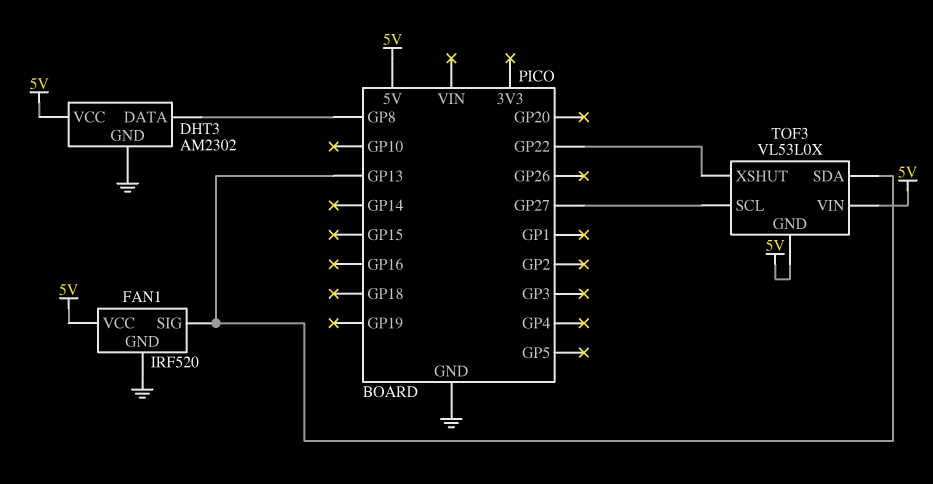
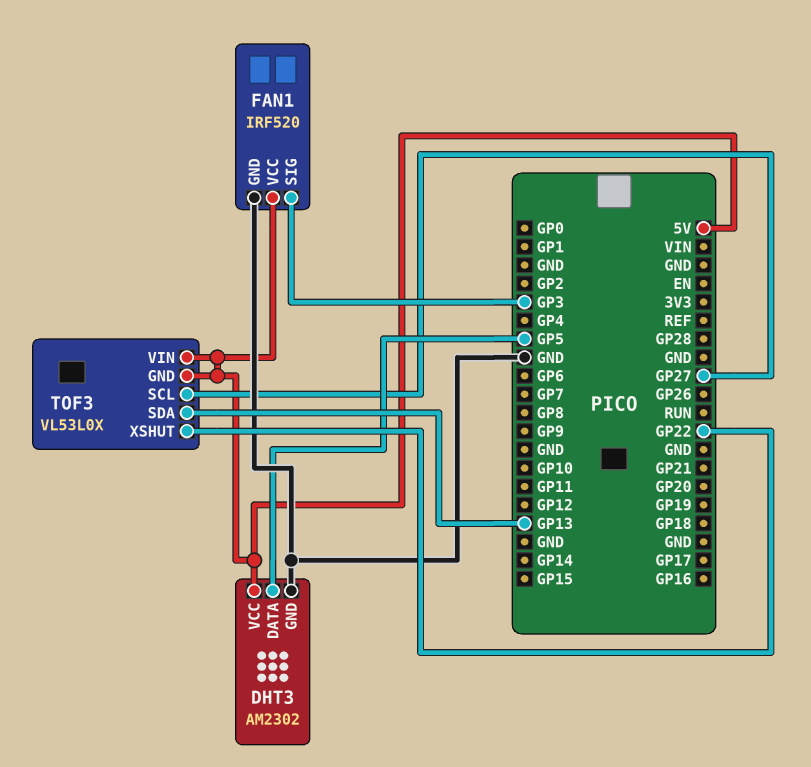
DHT3 pin DATA: GP8 -> GP5
FAN1 pin SIG: GP13 -> GP3

